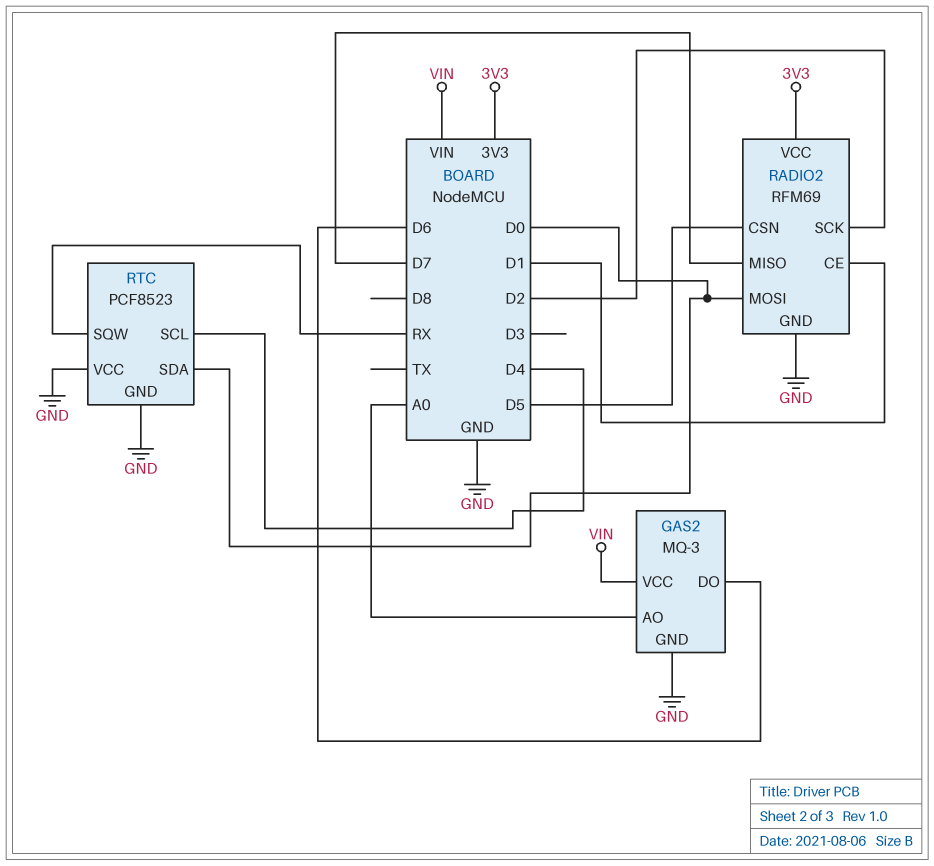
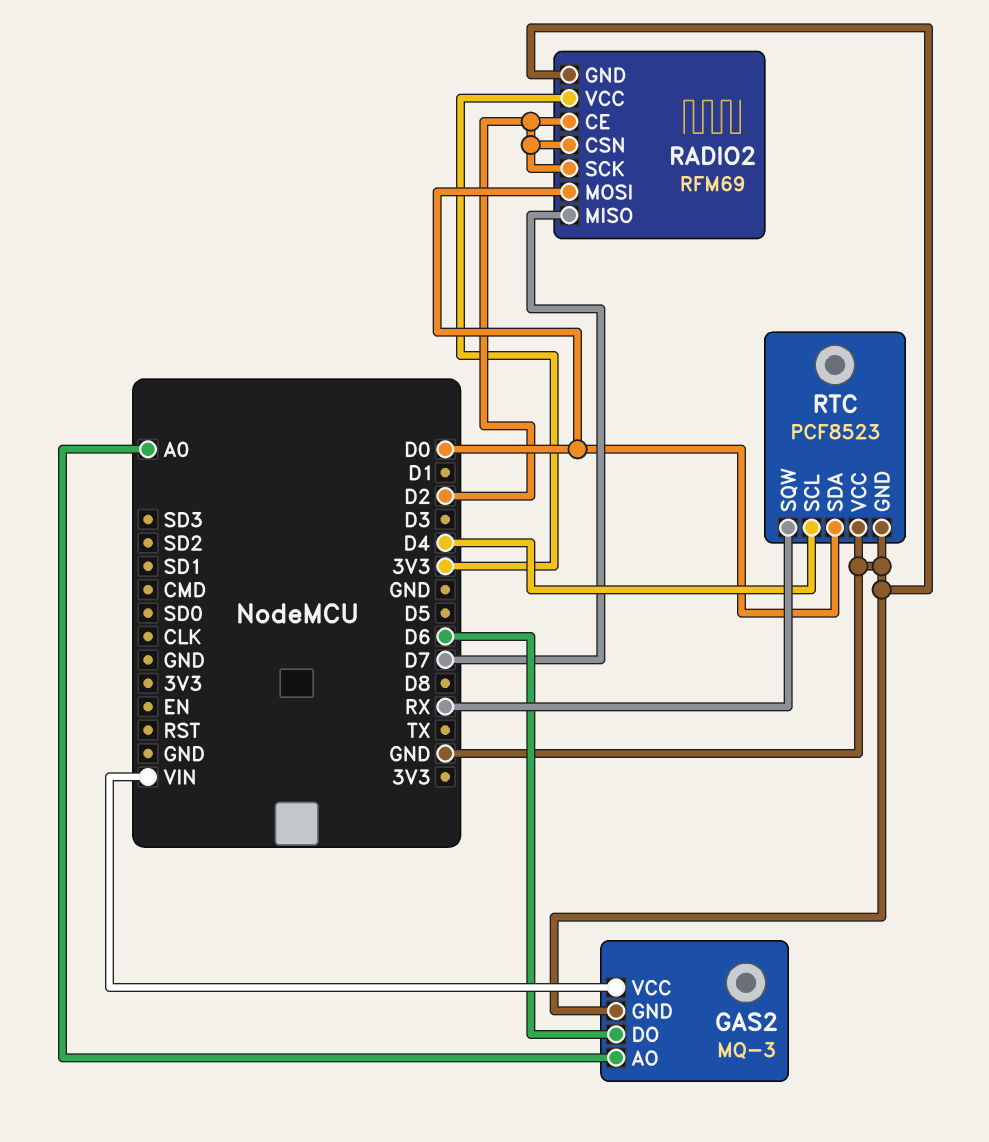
RADIO2 pin CE: D1 -> D2
RADIO2 pin CSN: D5 -> D2

